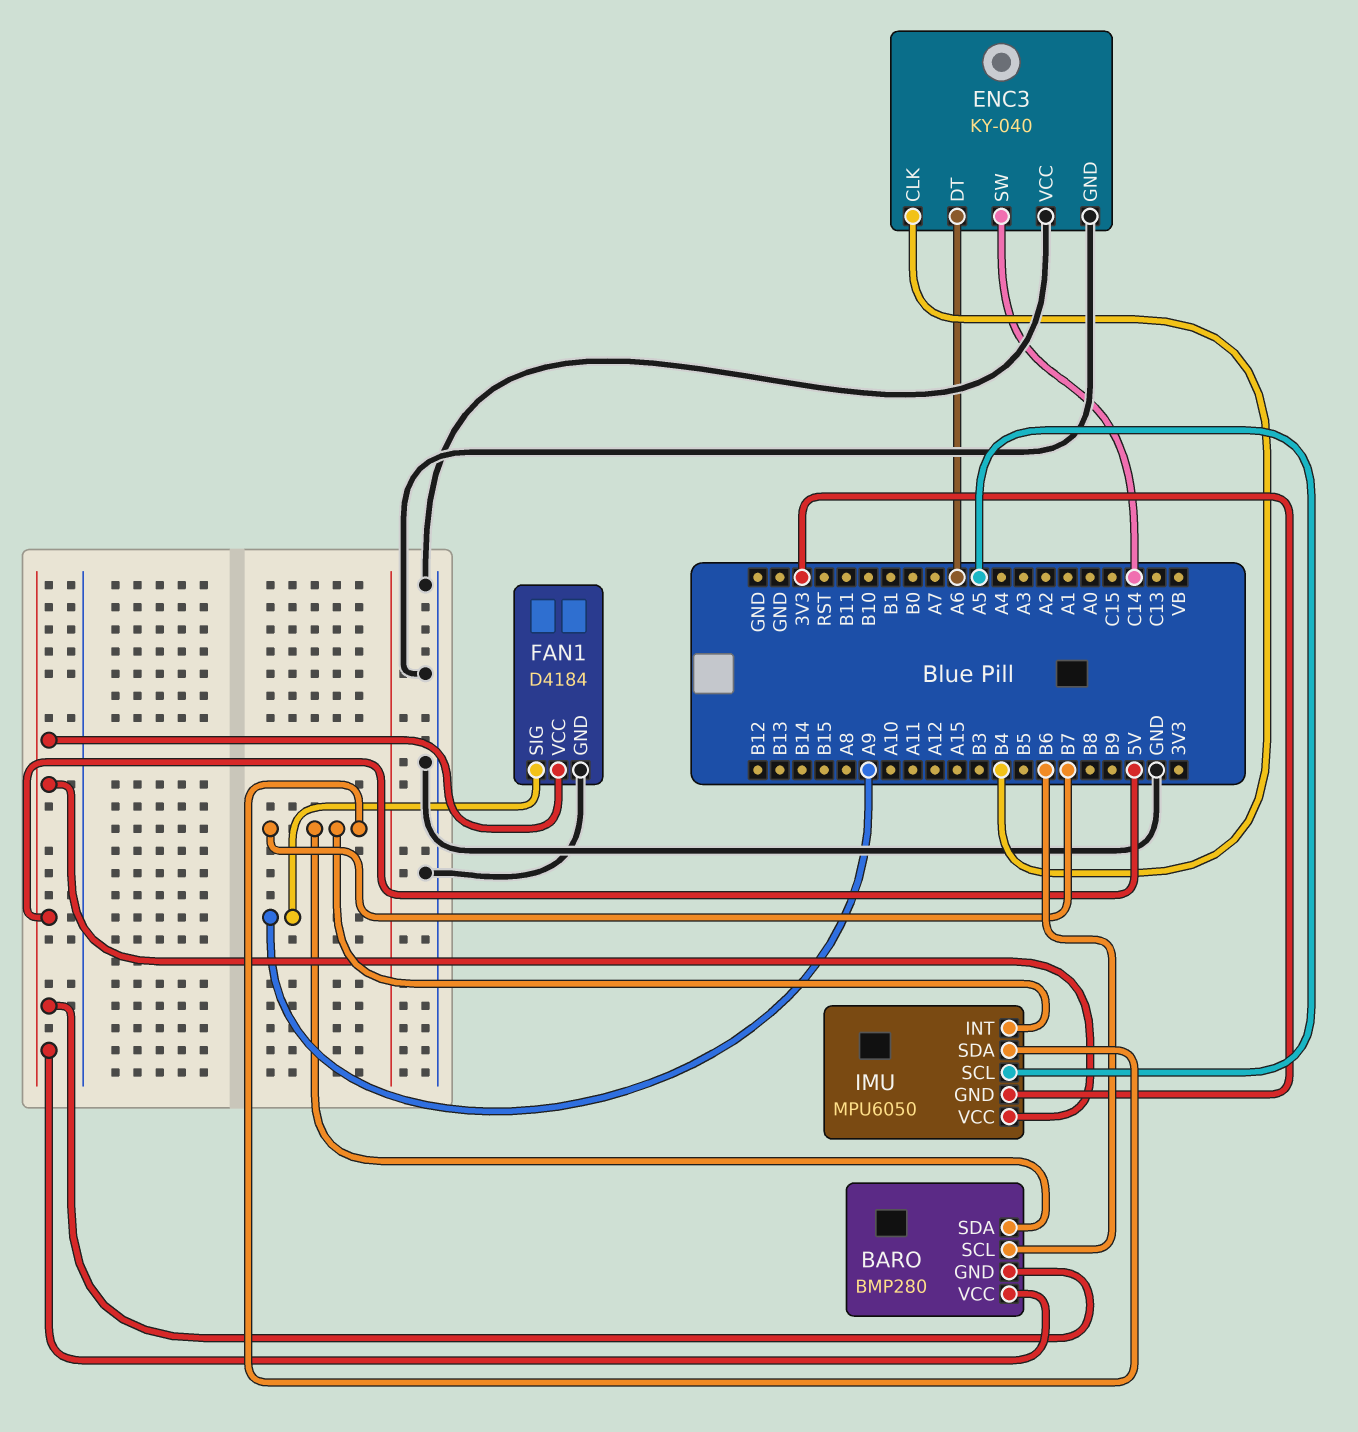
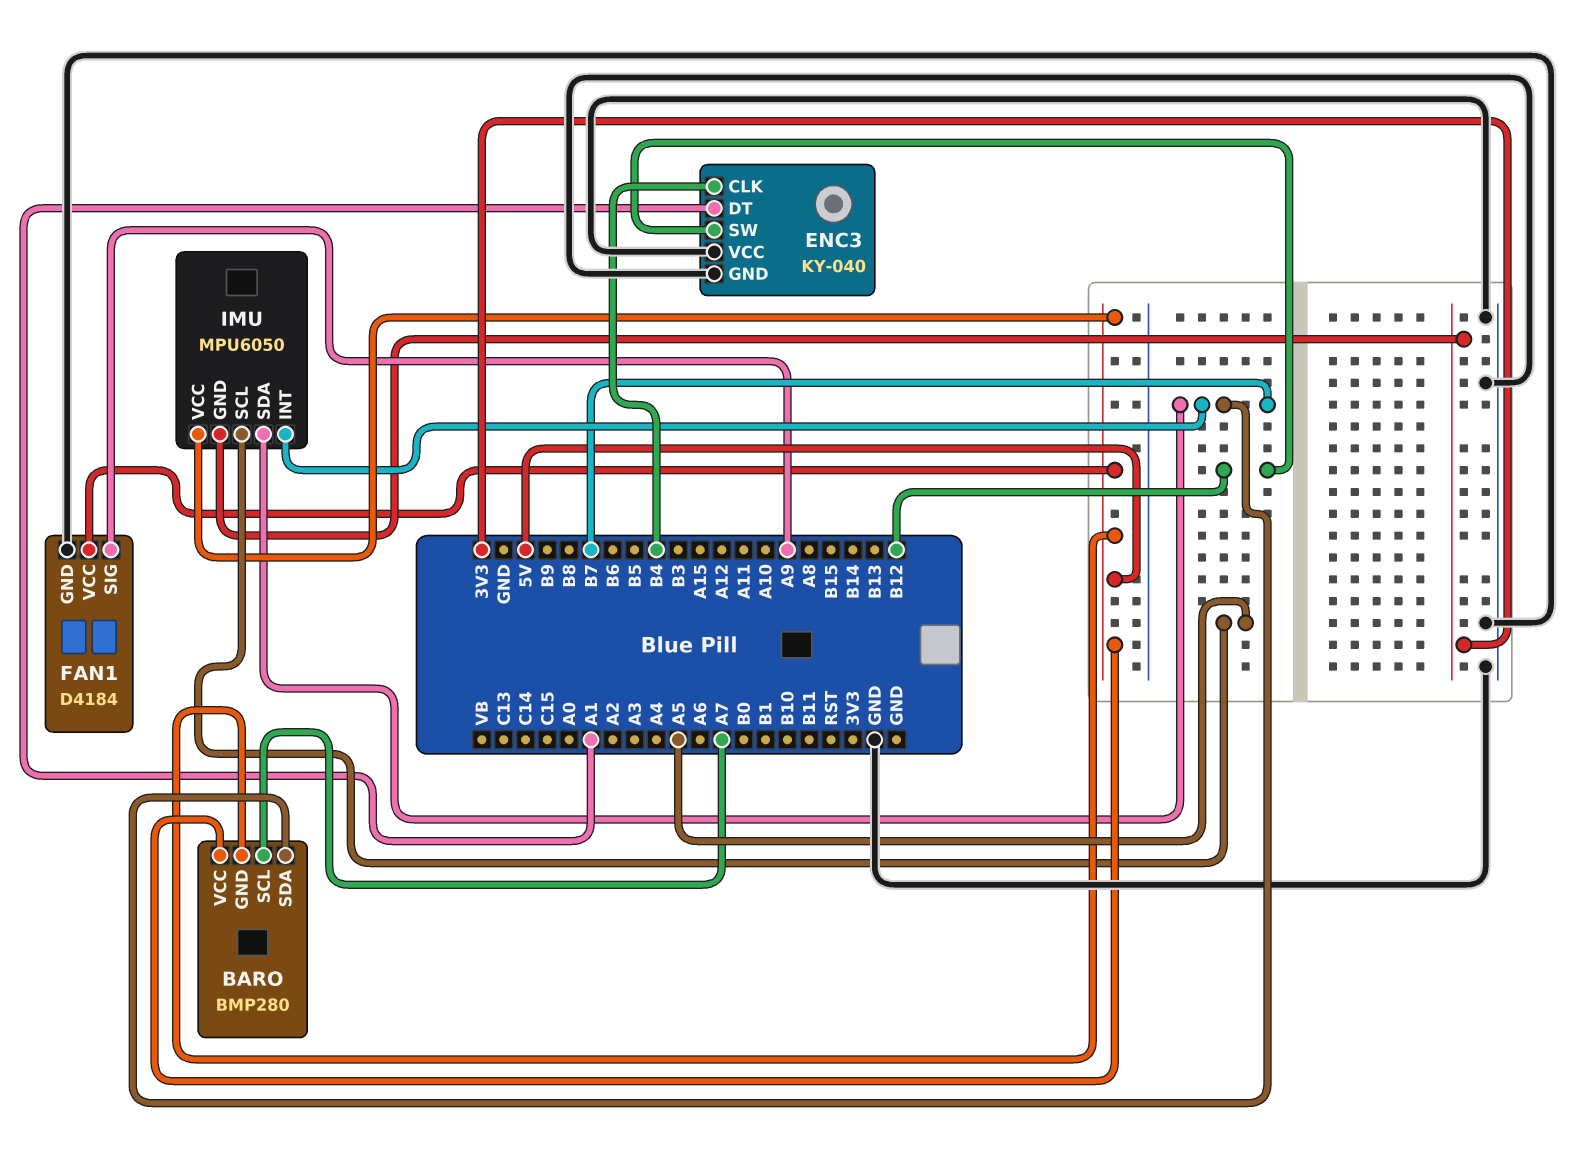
BARO pin SCL: B6 -> A7
ENC3 pin DT: A6 -> A1
ENC3 pin SW: C14 -> B12

